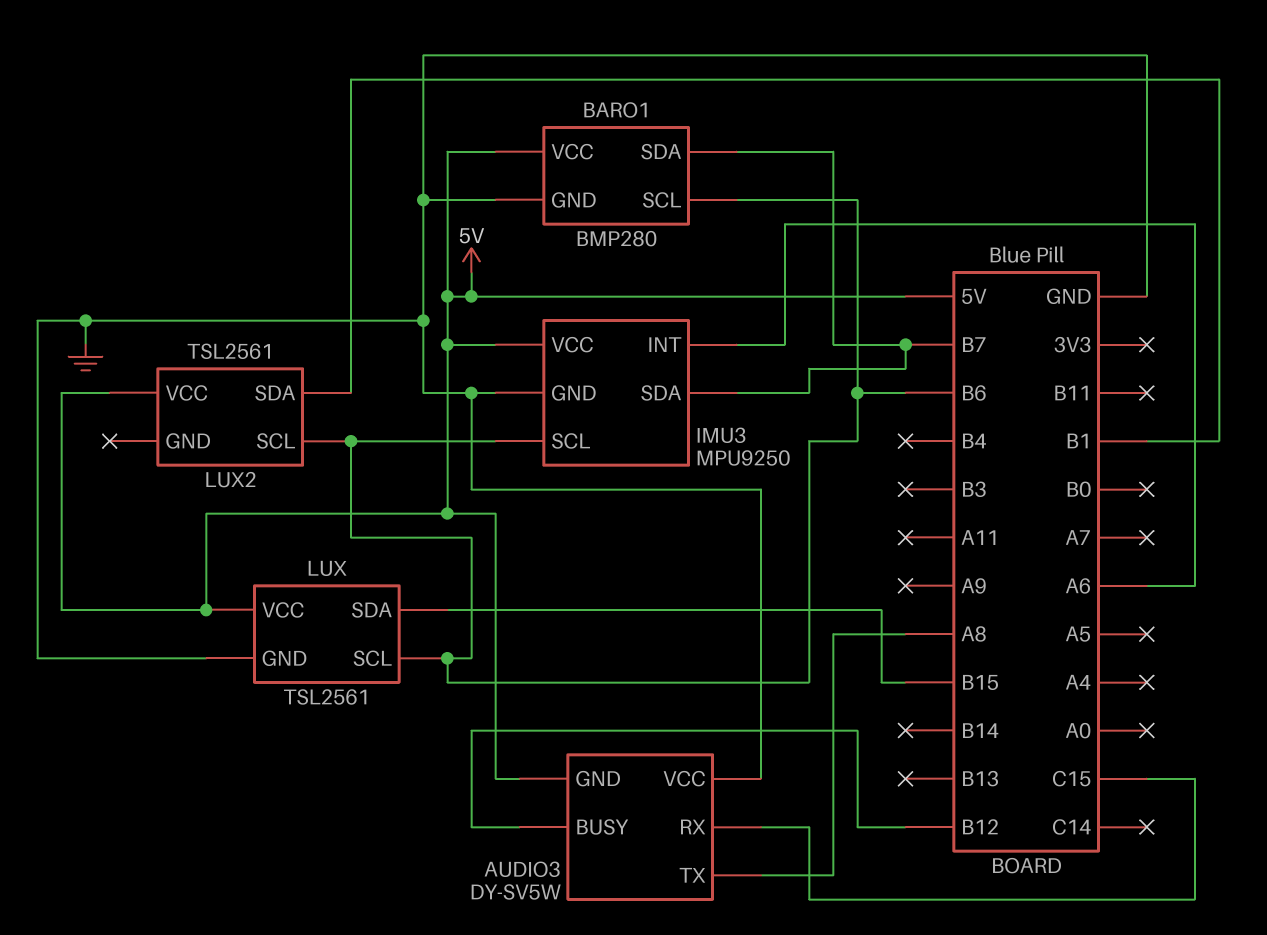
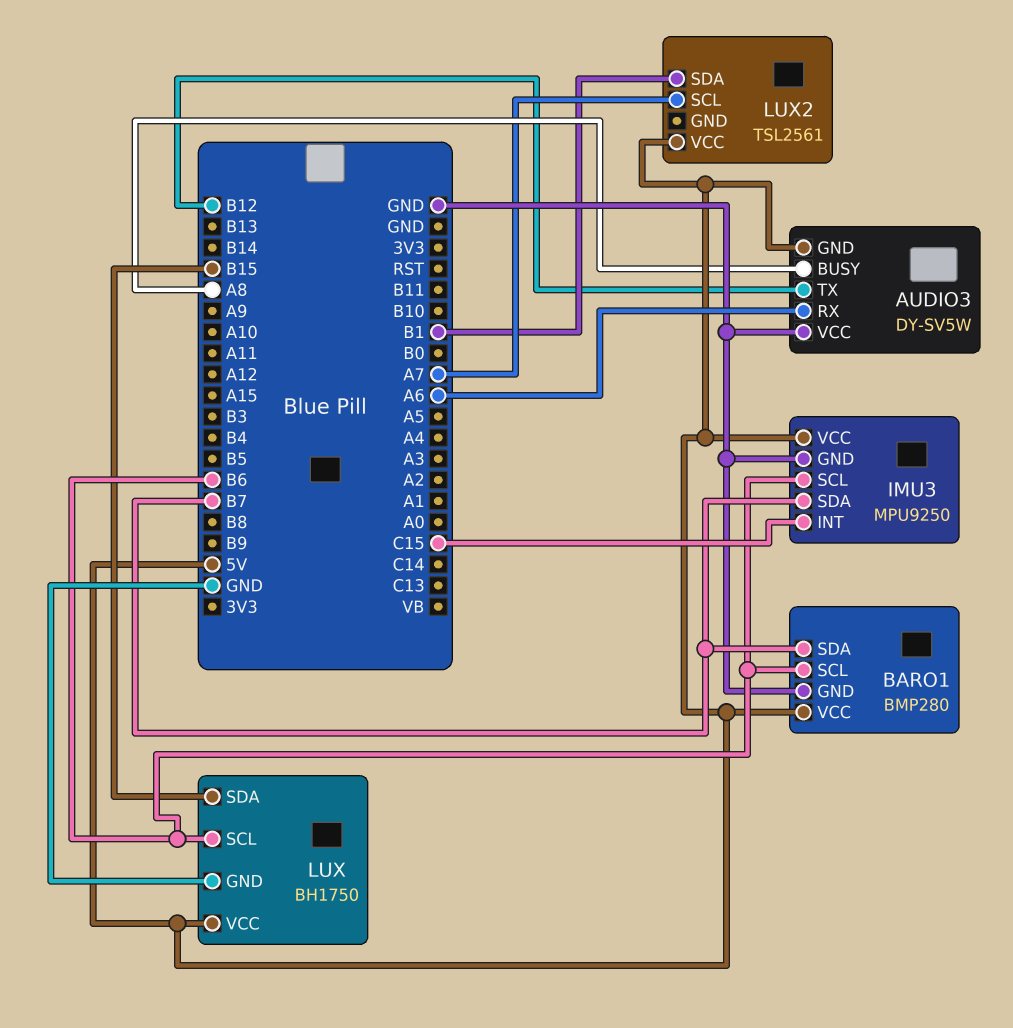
AUDIO3 pin BUSY: B12 -> A8
AUDIO3 pin RX: C15 -> A6
AUDIO3 pin TX: A8 -> B12
IMU3 pin INT: A6 -> C15
LUX: TSL2561 -> BH1750
LUX2 pin SCL: B6 -> A7

